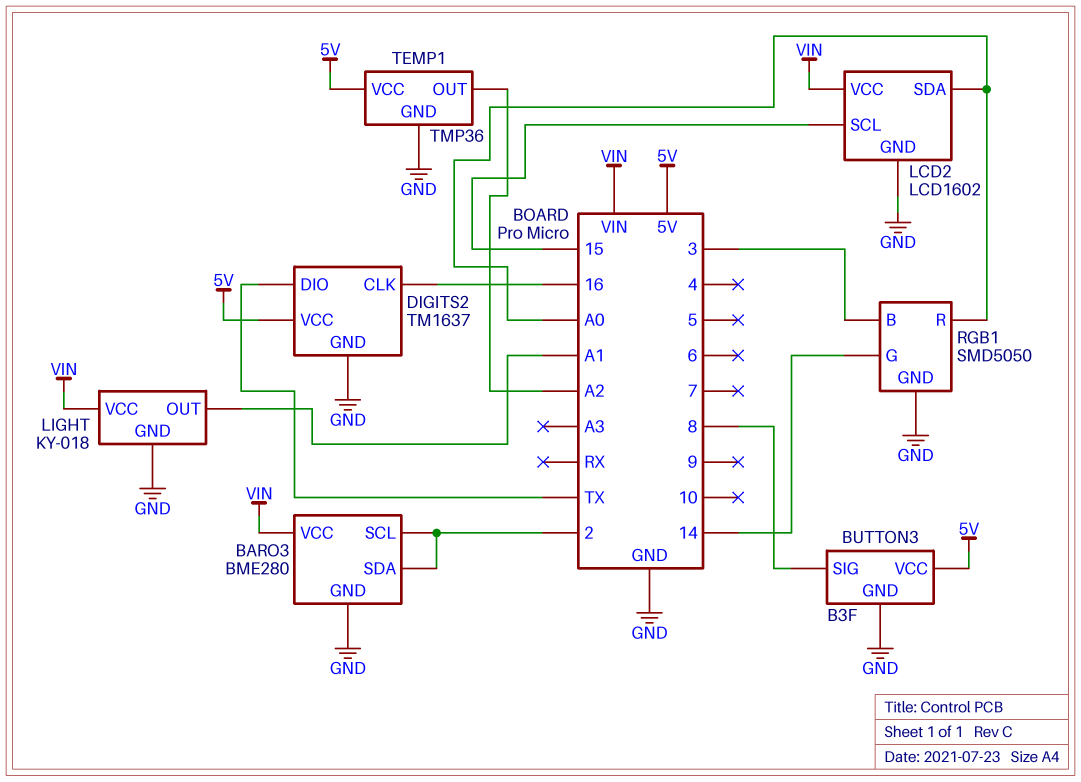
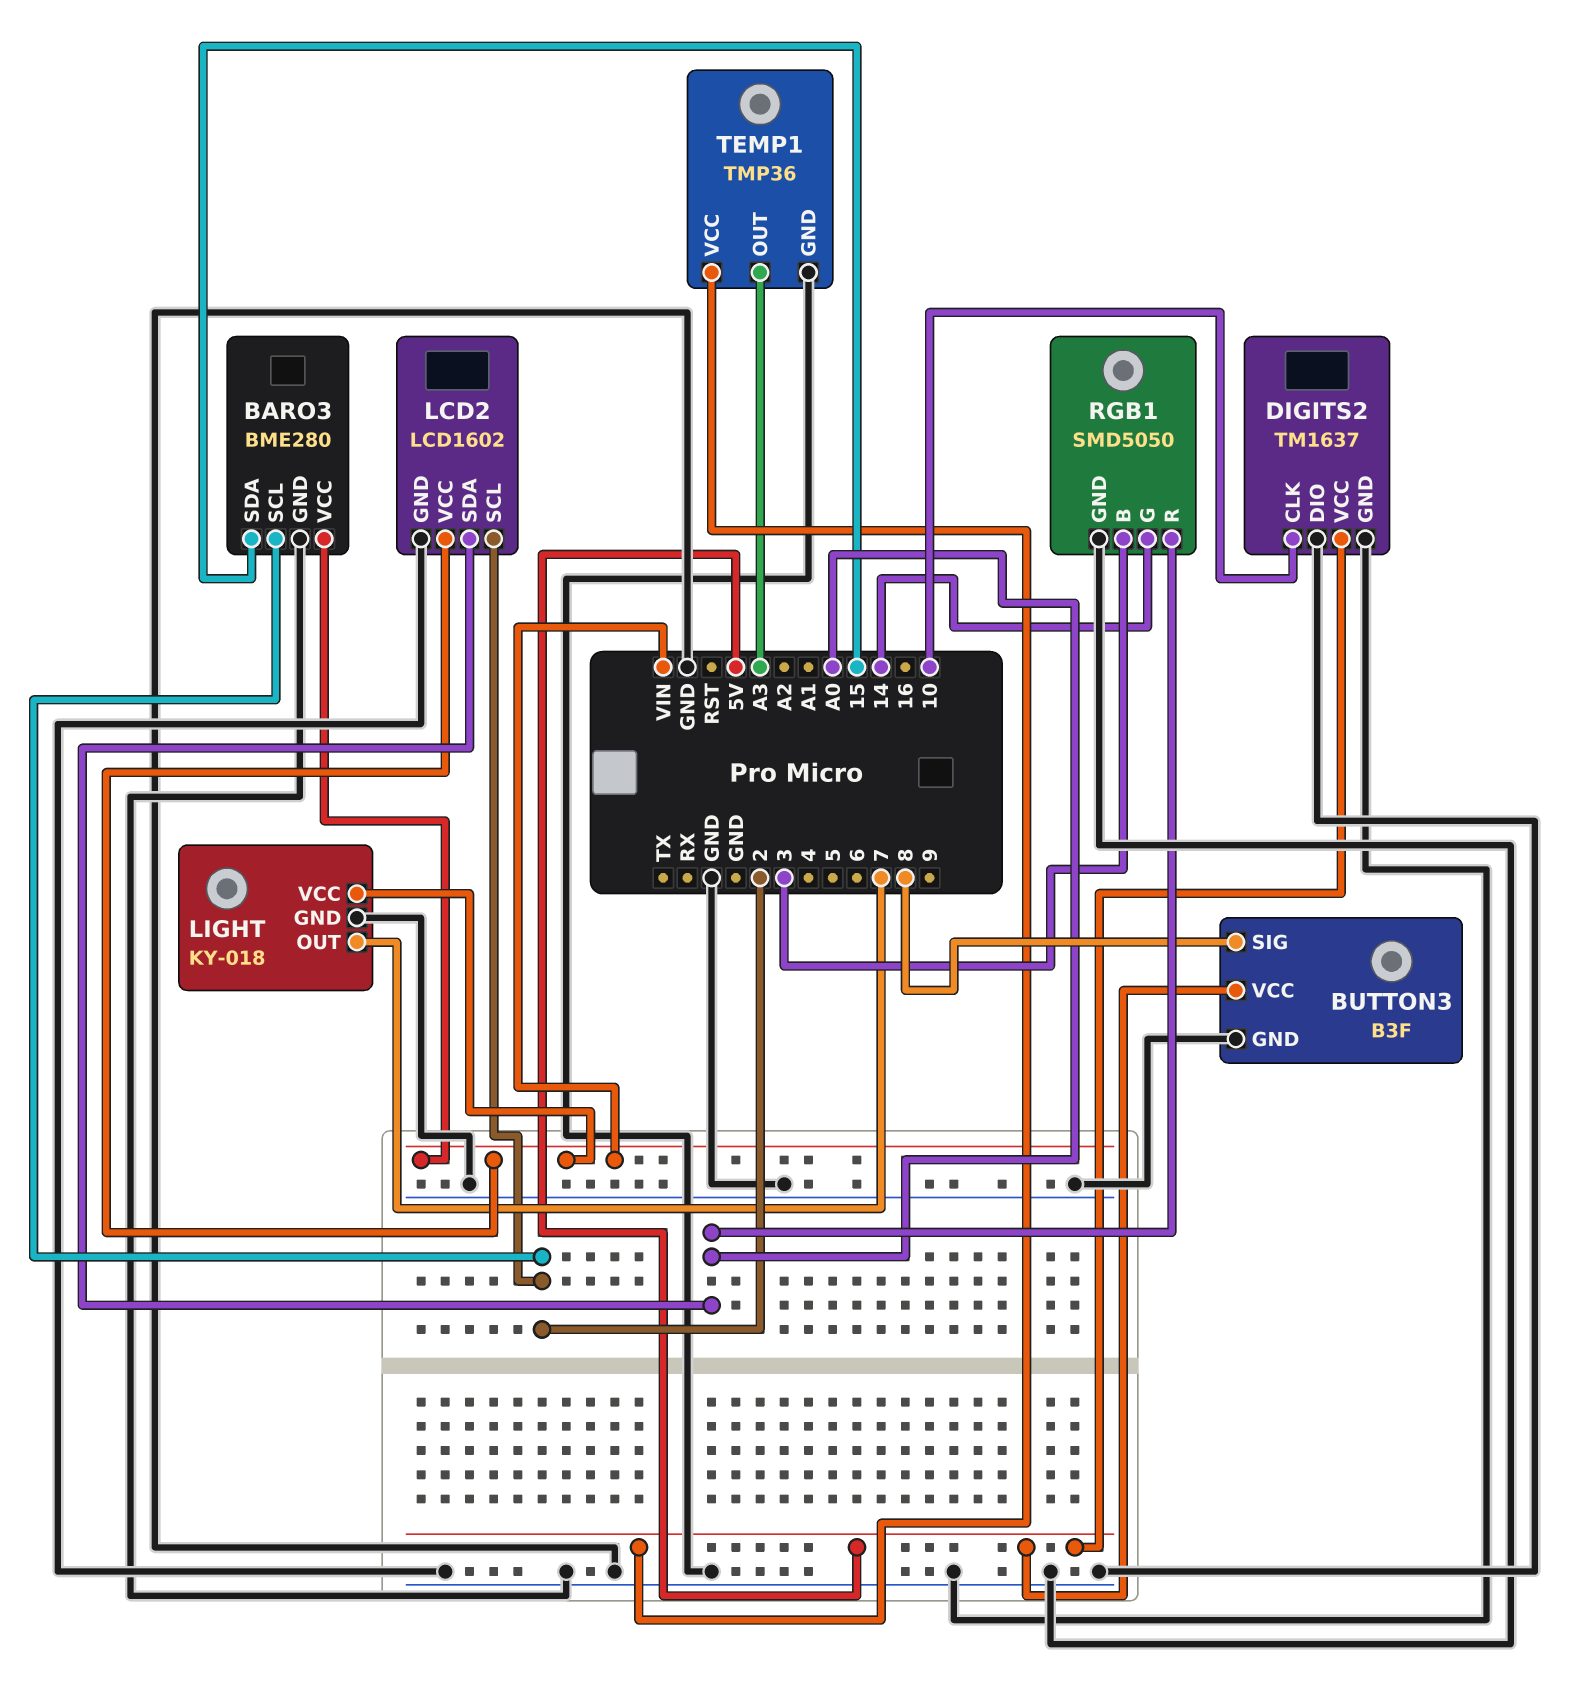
BARO3 pin SDA: 2 -> 15
DIGITS2 pin CLK: 16 -> 10
DIGITS2 pin DIO: TX -> GND
LCD2 pin SCL: 15 -> 2
LIGHT pin OUT: A1 -> 7
TEMP1 pin OUT: A2 -> A3

